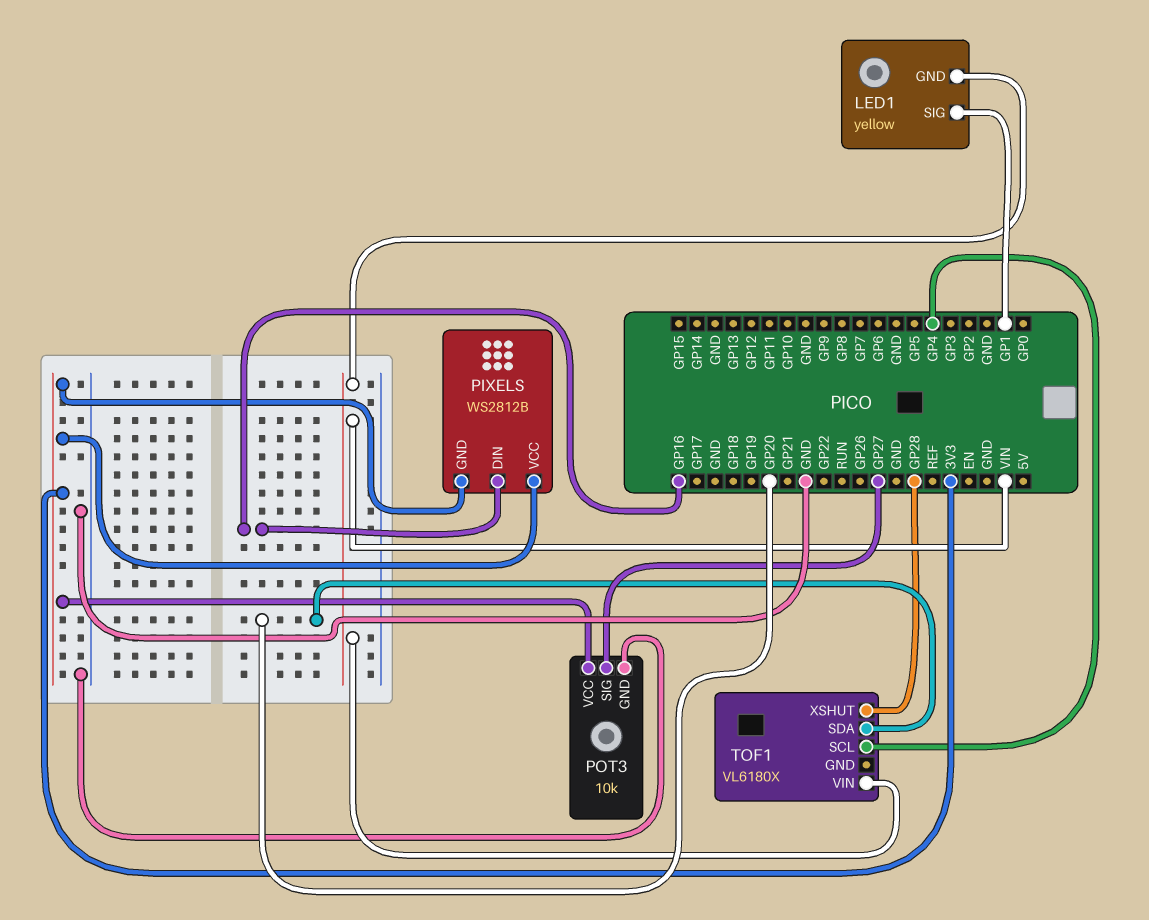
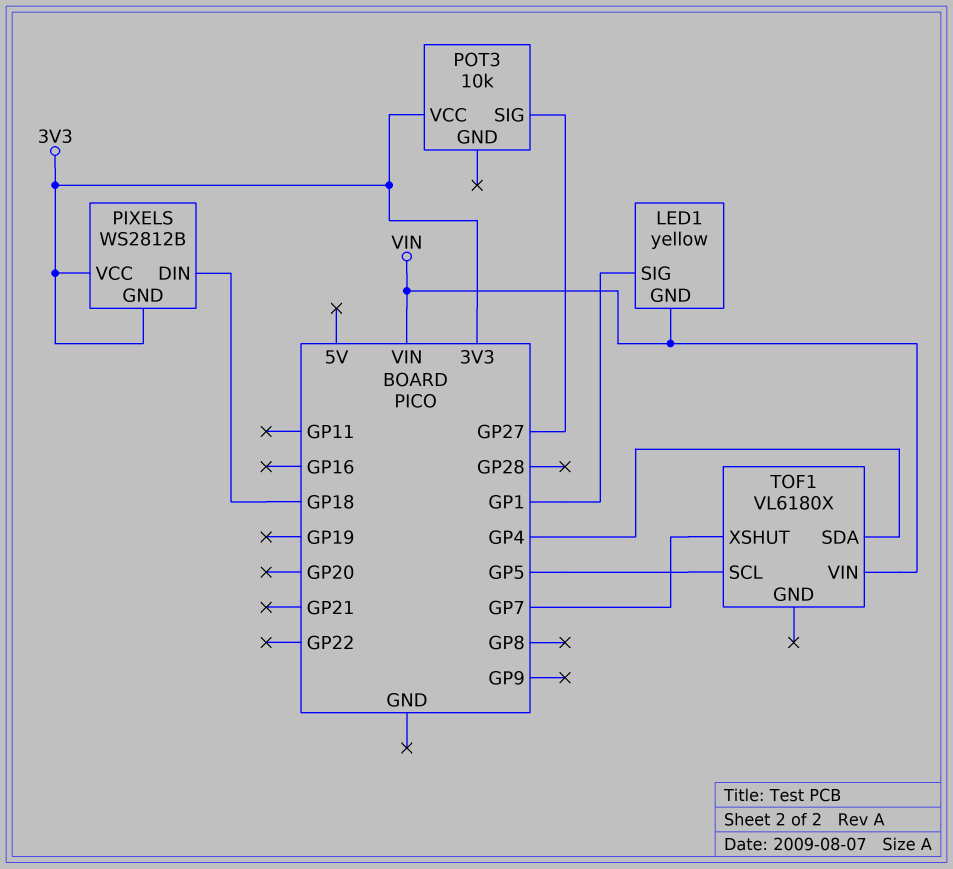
PIXELS pin DIN: GP16 -> GP18
POT3 pin GND: GND -> none
TOF1 pin SCL: GP4 -> GP5
TOF1 pin SDA: GP20 -> GP4
TOF1 pin XSHUT: GP28 -> GP7

